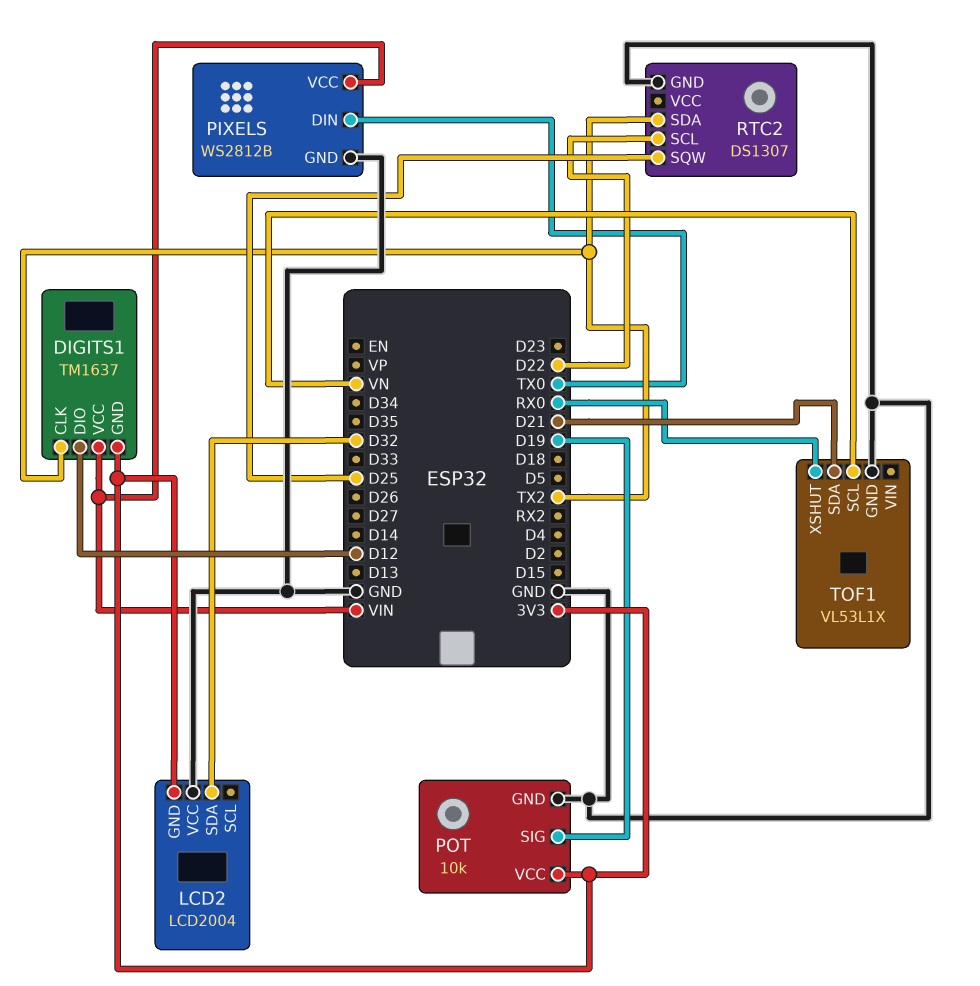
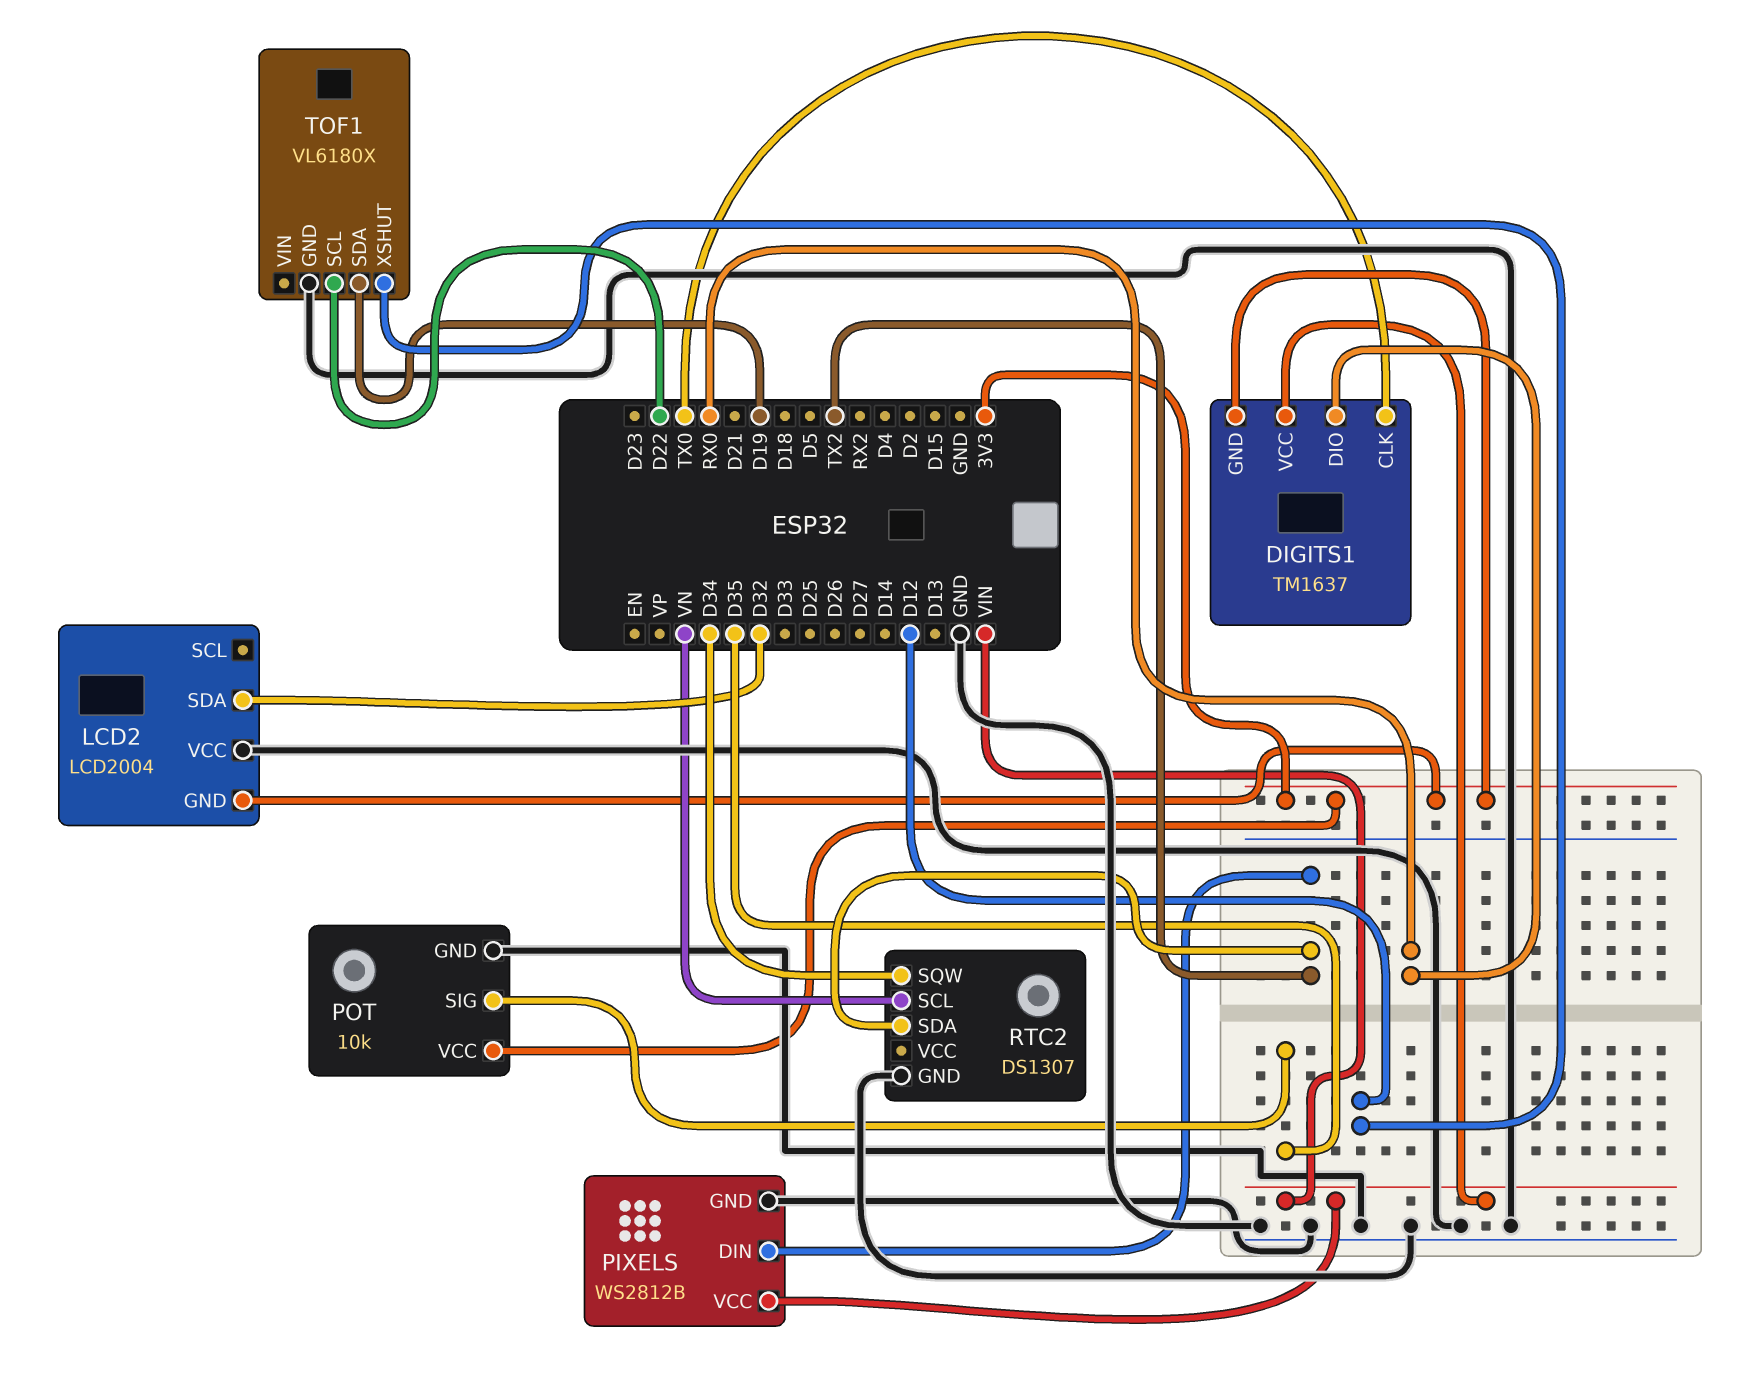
DIGITS1 pin CLK: TX2 -> TX0
DIGITS1 pin DIO: D12 -> RX0
PIXELS pin DIN: TX0 -> TX2
POT pin SIG: D19 -> D35
RTC2 pin SCL: D22 -> VN
RTC2 pin SQW: D25 -> D34
TOF1: VL53L1X -> VL6180X
TOF1 pin SCL: VN -> D22
TOF1 pin SDA: D21 -> D19
TOF1 pin XSHUT: RX0 -> D12

